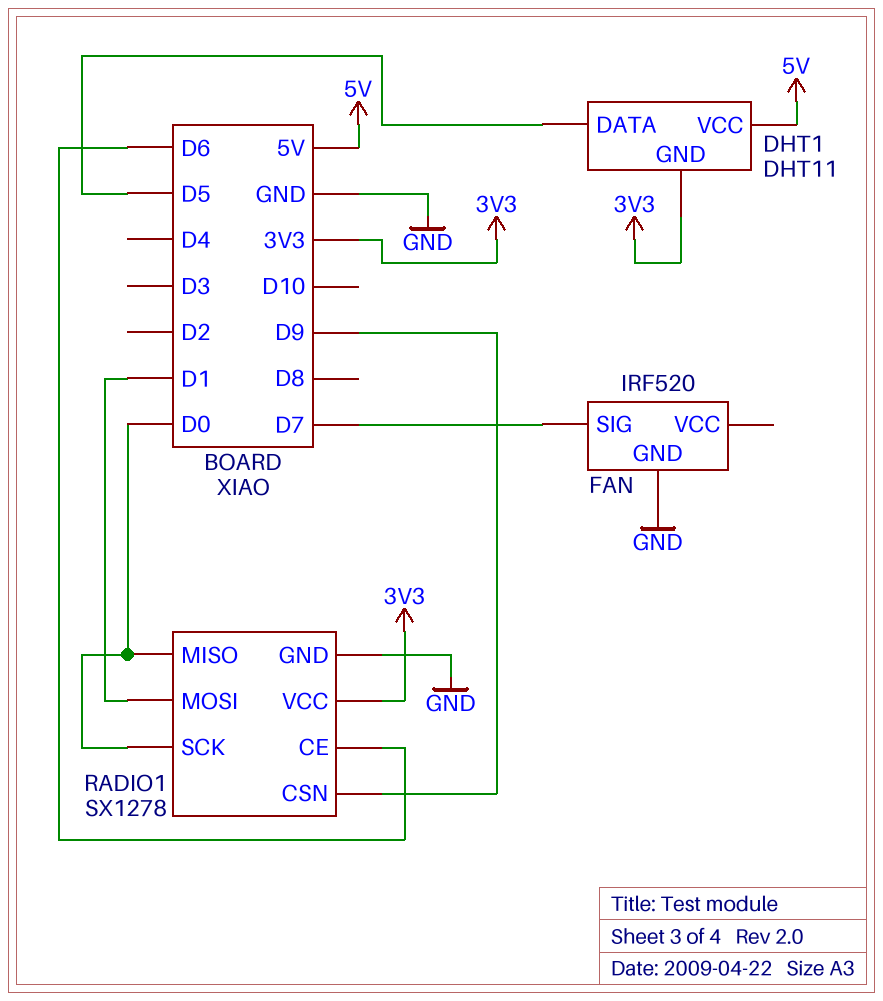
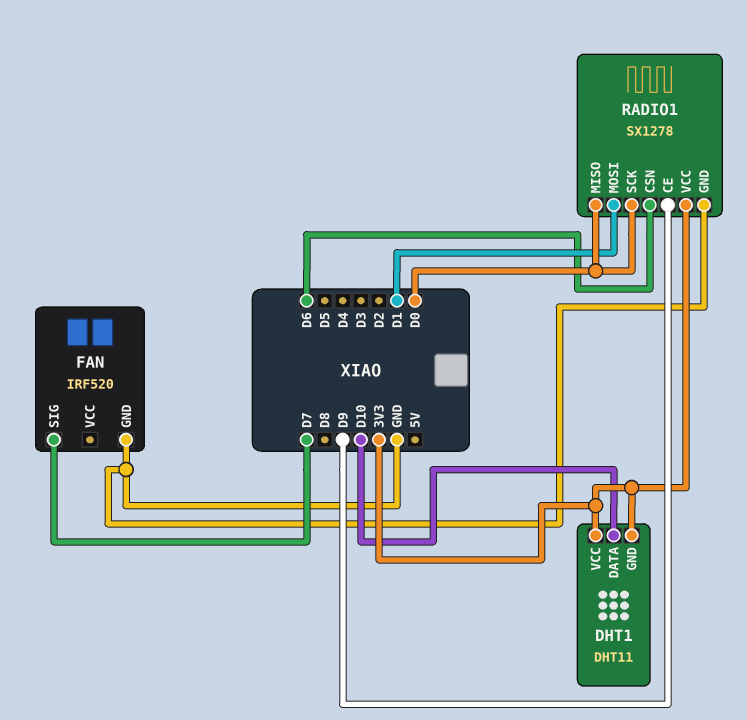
DHT1 pin DATA: D5 -> D10
DHT1 pin VCC: 5V -> 3V3
RADIO1 pin CE: D6 -> D9
RADIO1 pin CSN: D9 -> D6

